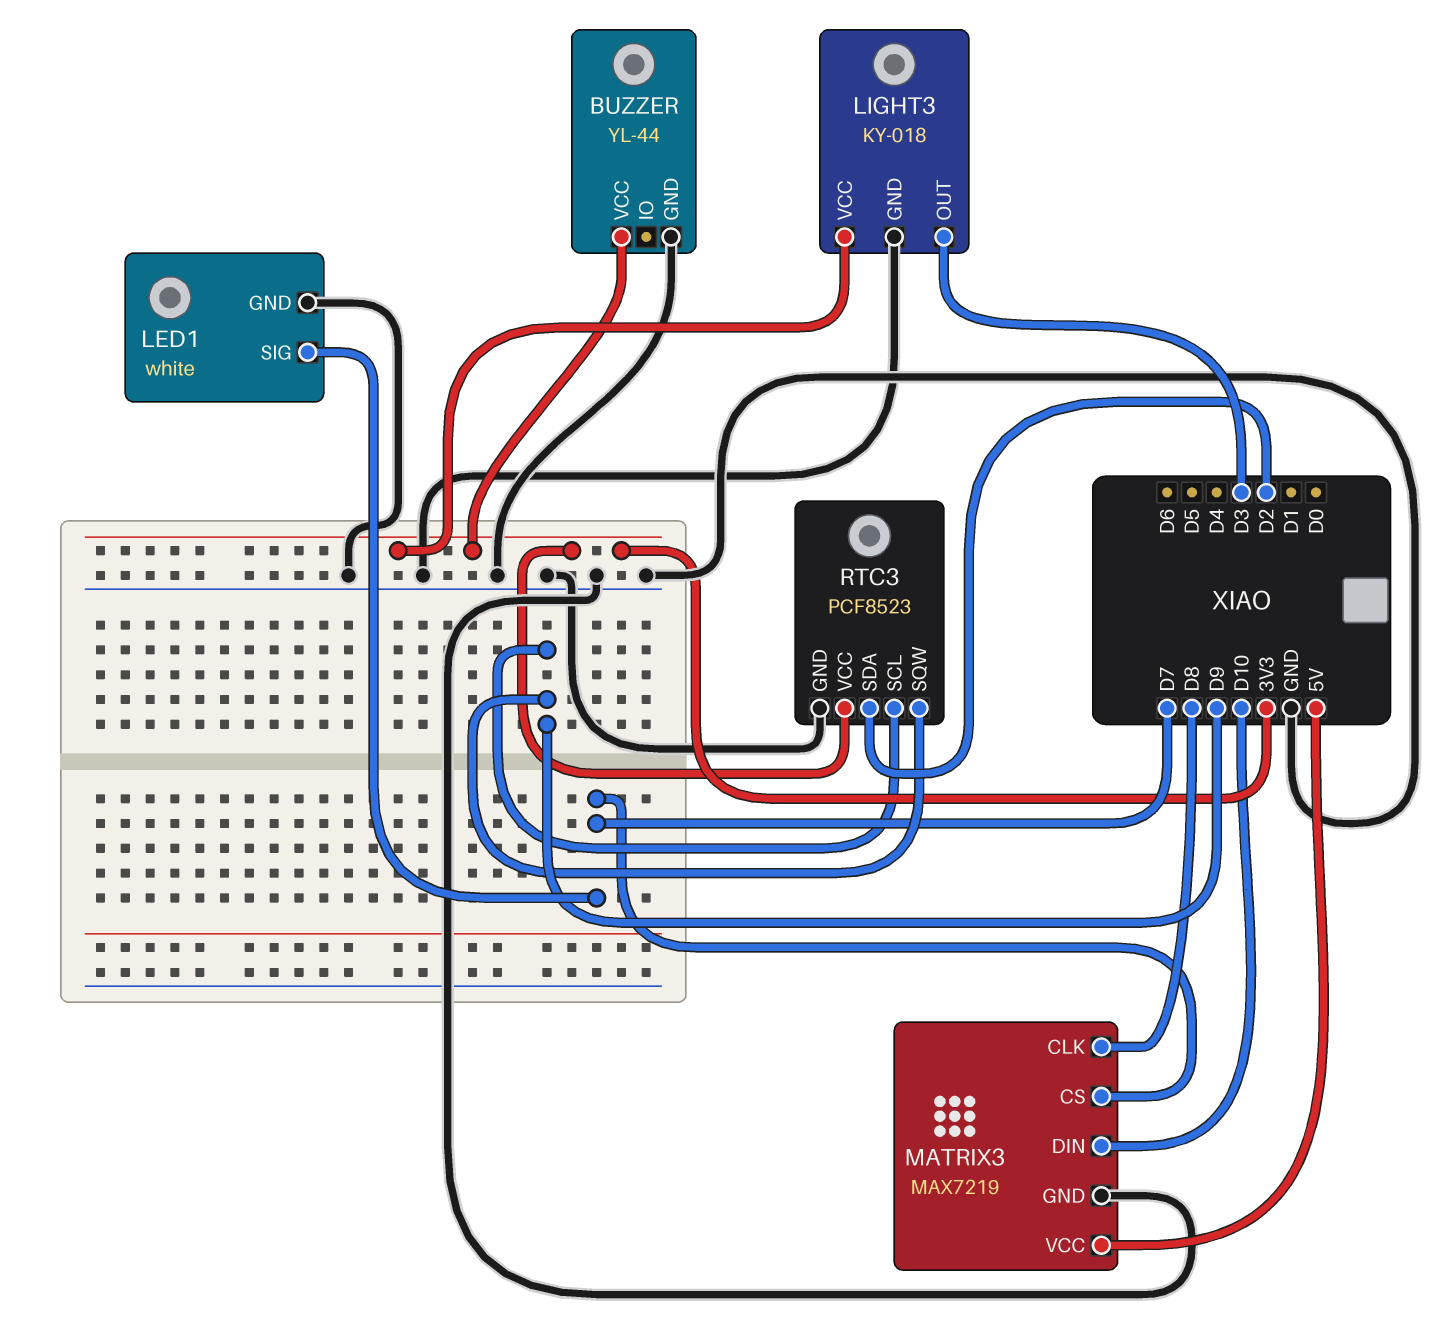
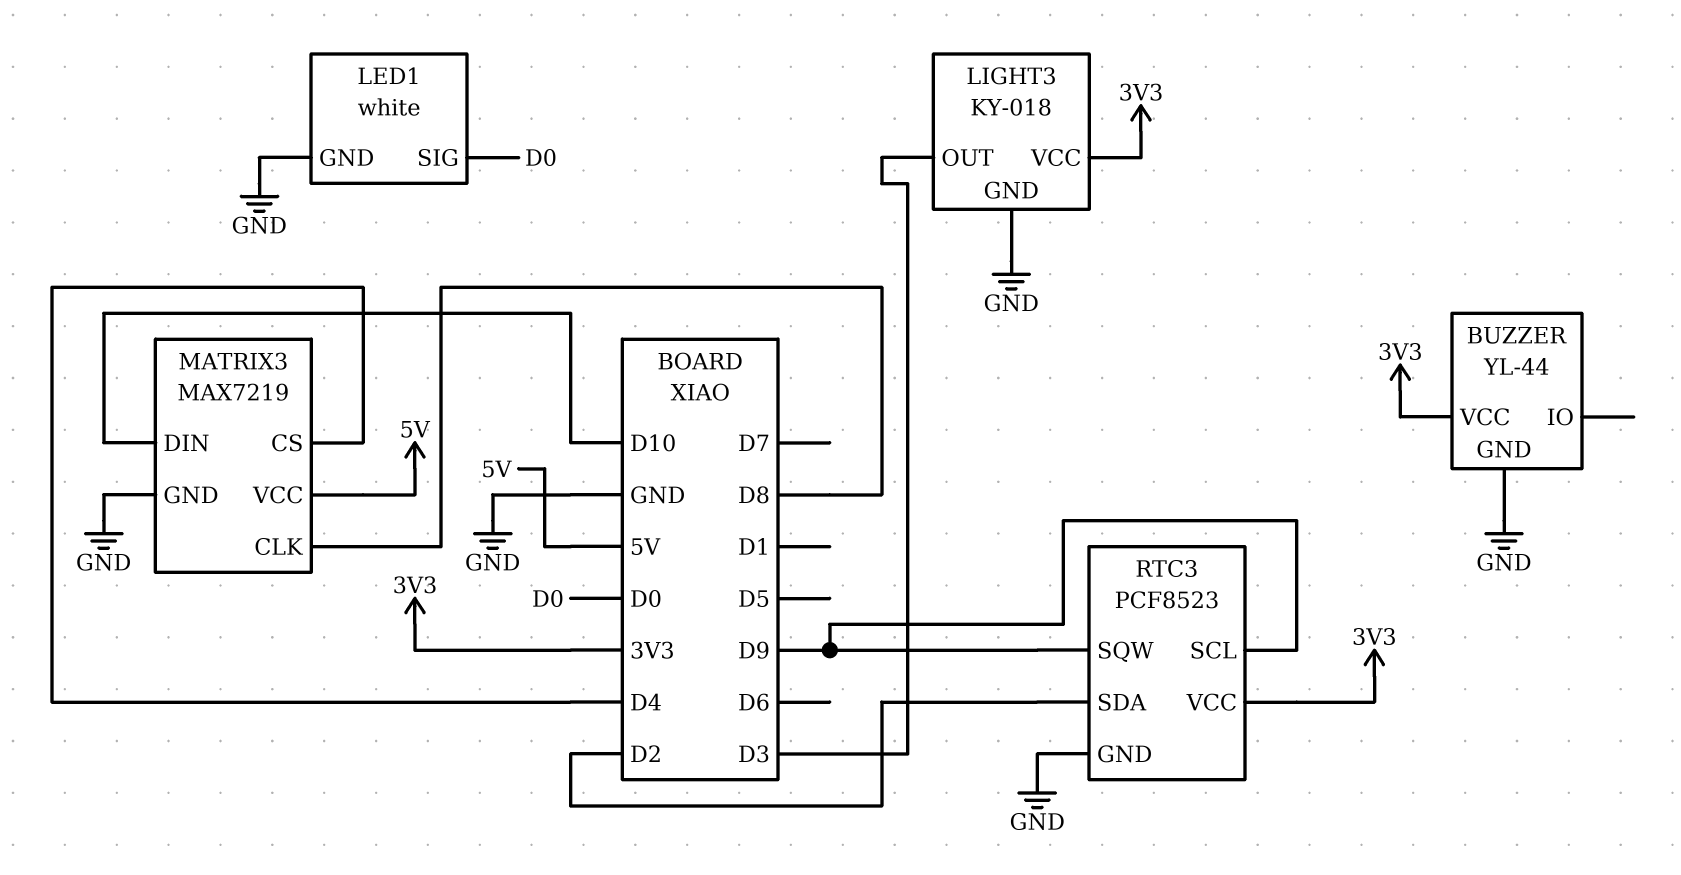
LED1 pin SIG: D7 -> D0
MATRIX3 pin CS: D7 -> D4

